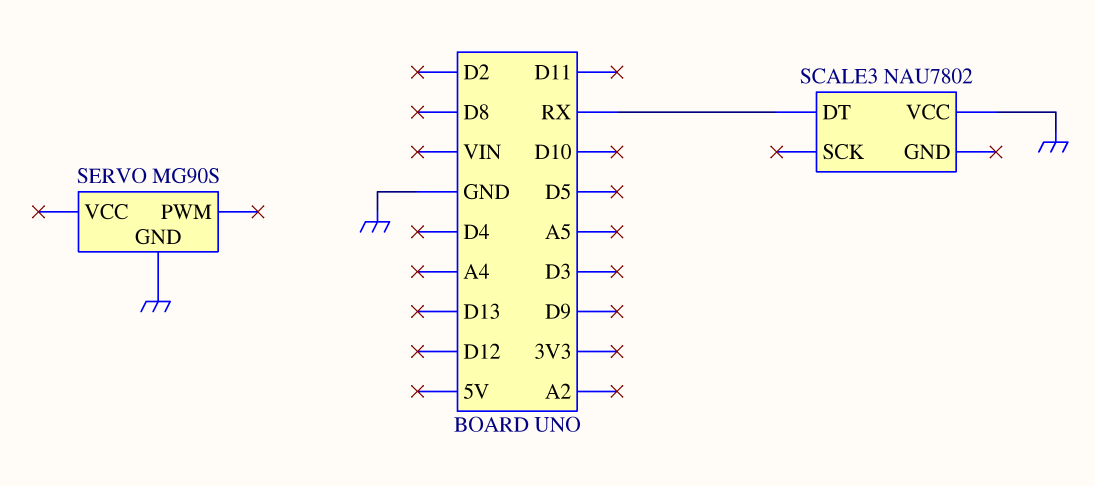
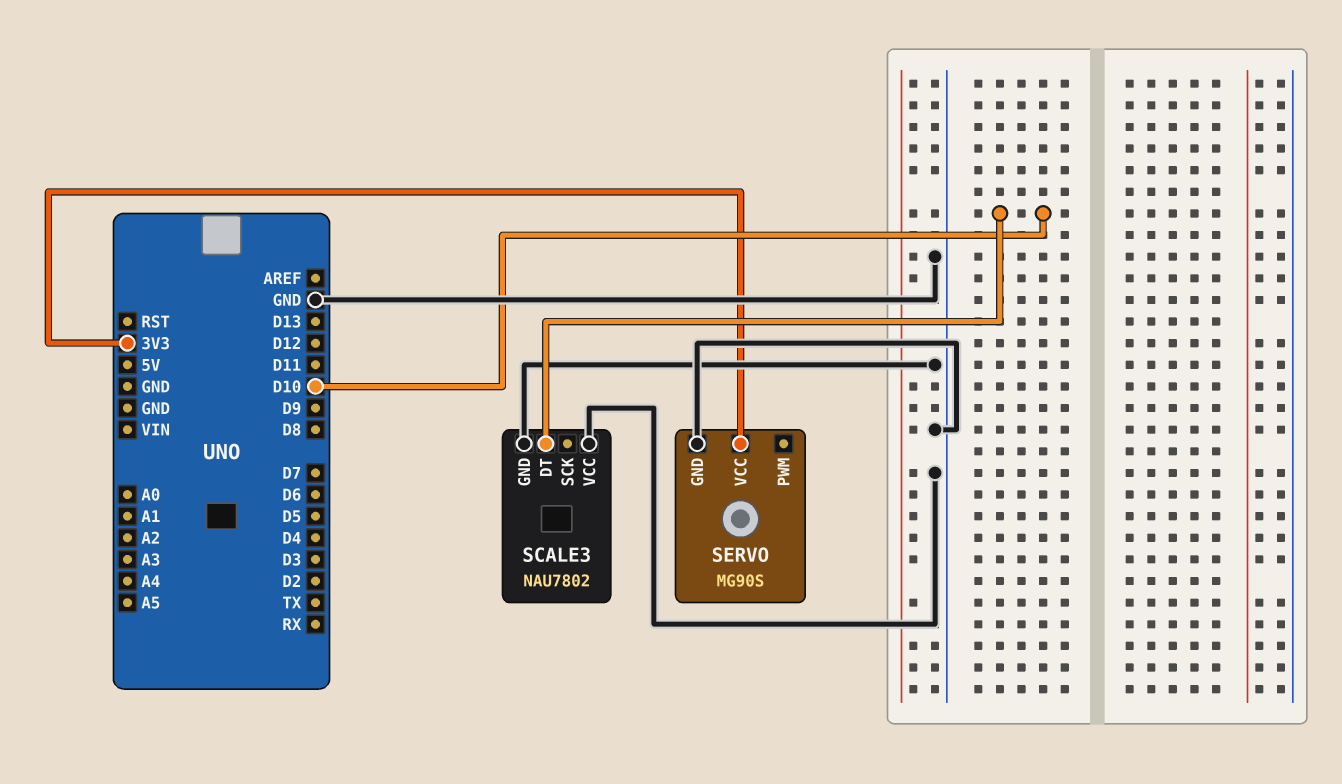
SCALE3 pin DT: RX -> D10
SCALE3 pin GND: none -> GND
SERVO pin VCC: none -> 3V3

